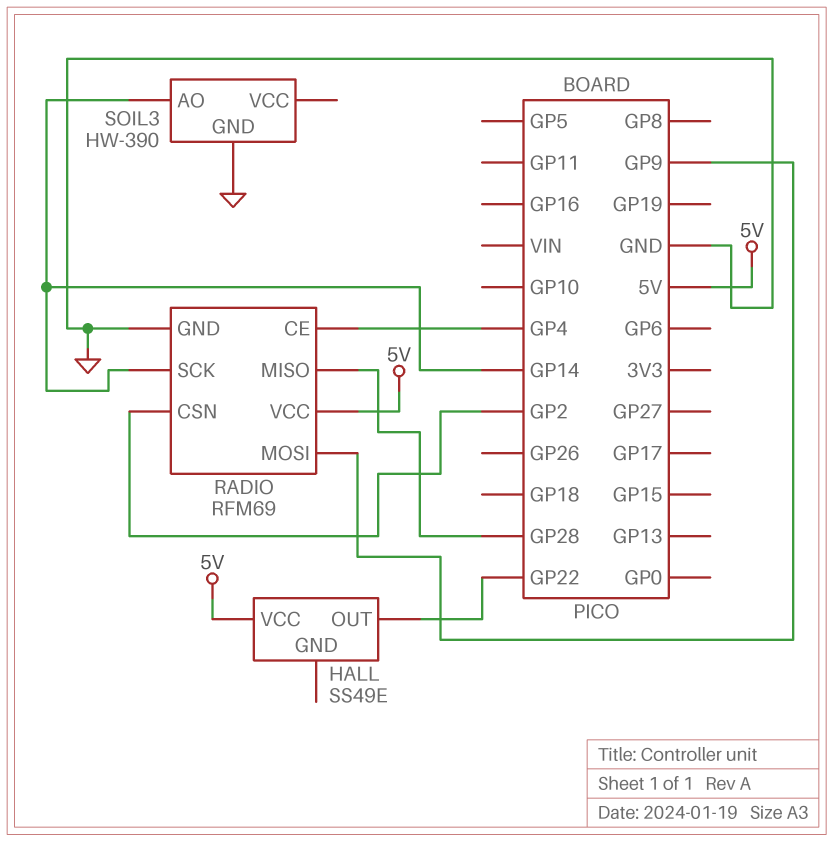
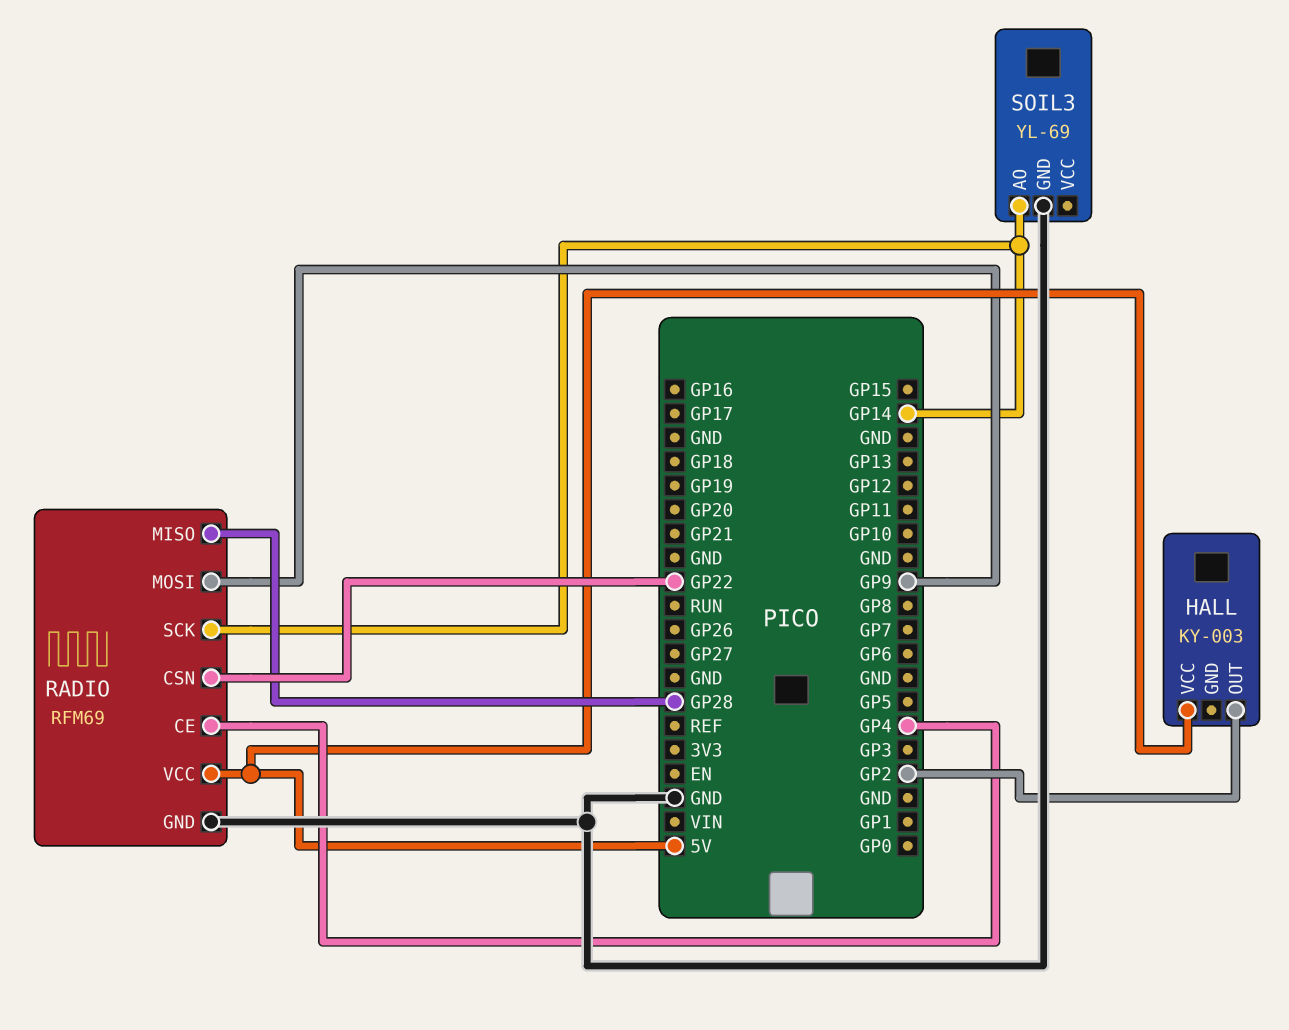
HALL: SS49E -> KY-003
HALL pin OUT: GP22 -> GP2
RADIO pin CSN: GP2 -> GP22
SOIL3: HW-390 -> YL-69

